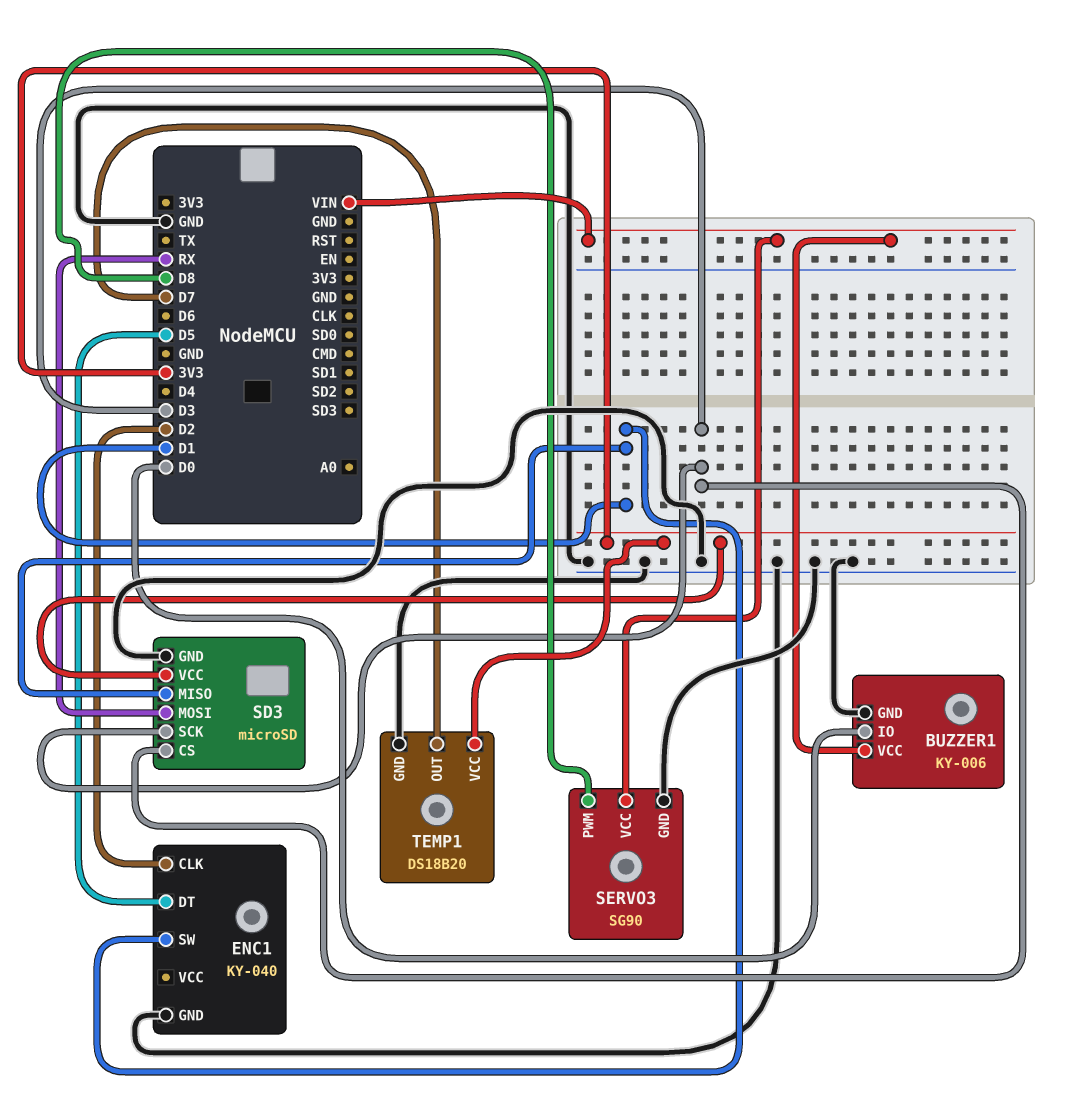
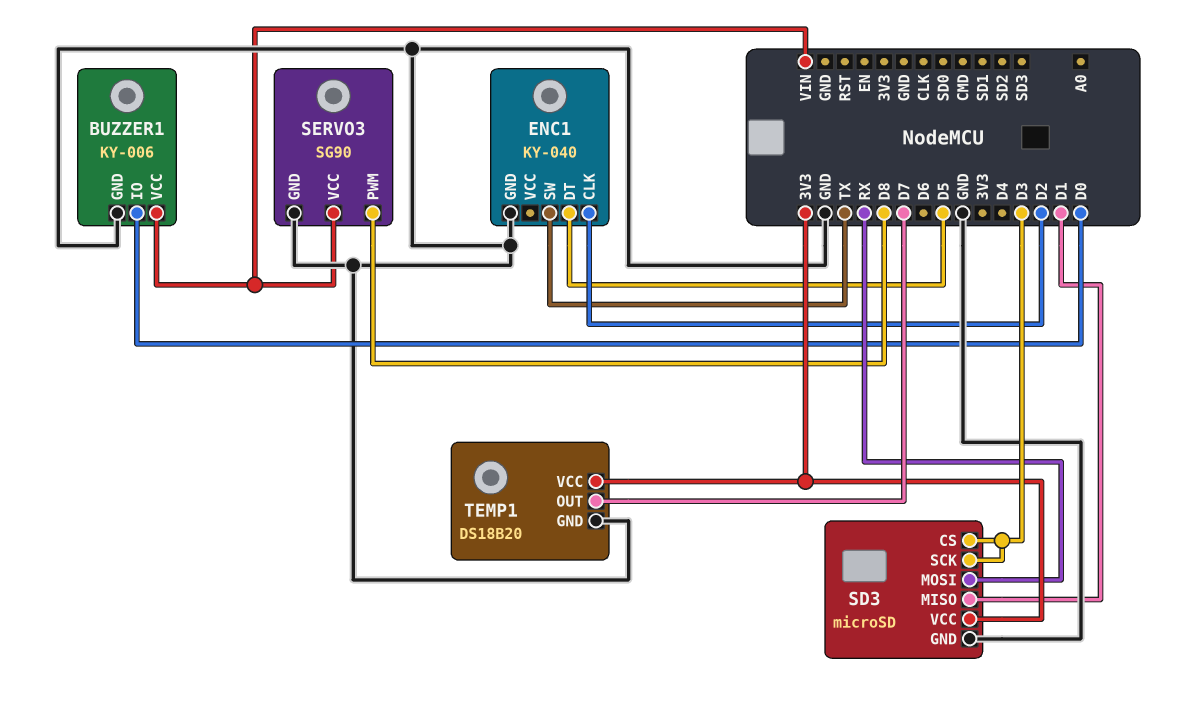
ENC1 pin SW: D1 -> TX

